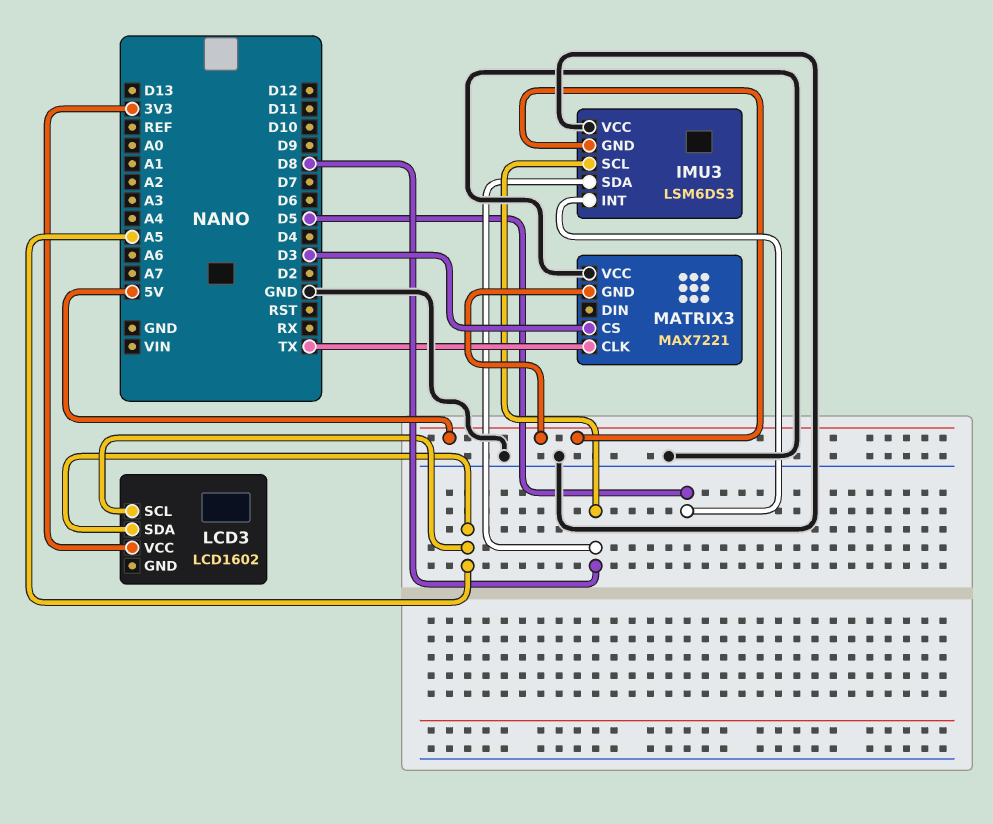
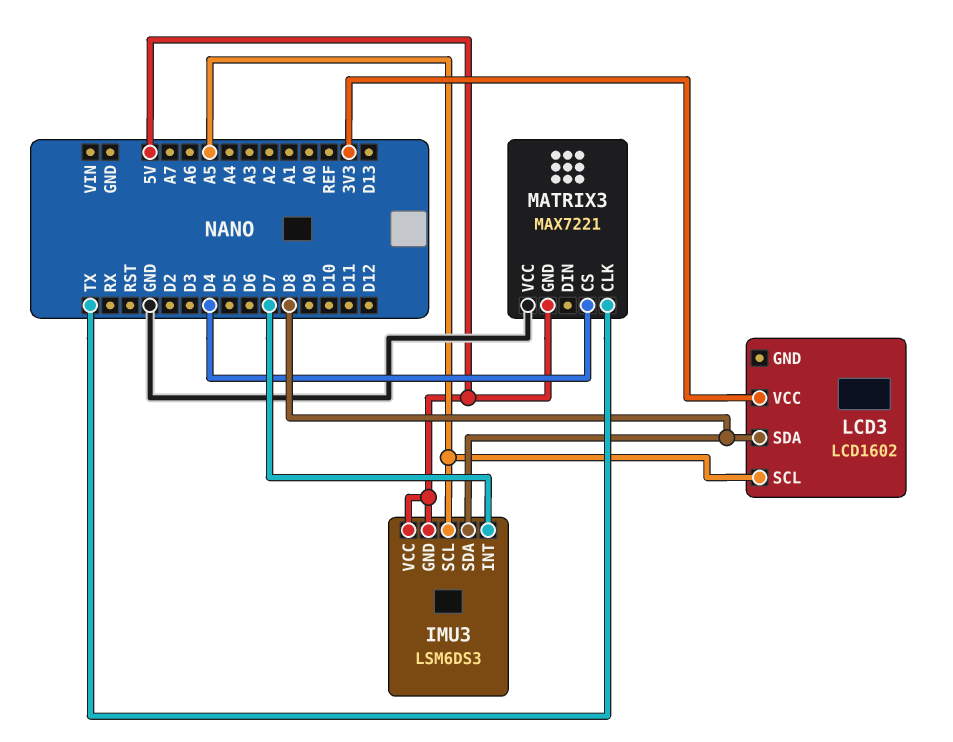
IMU3 pin INT: D5 -> D7
IMU3 pin SCL: D8 -> A5
IMU3 pin VCC: GND -> 5V
LCD3 pin SDA: A5 -> D8
MATRIX3 pin CS: D3 -> D4

